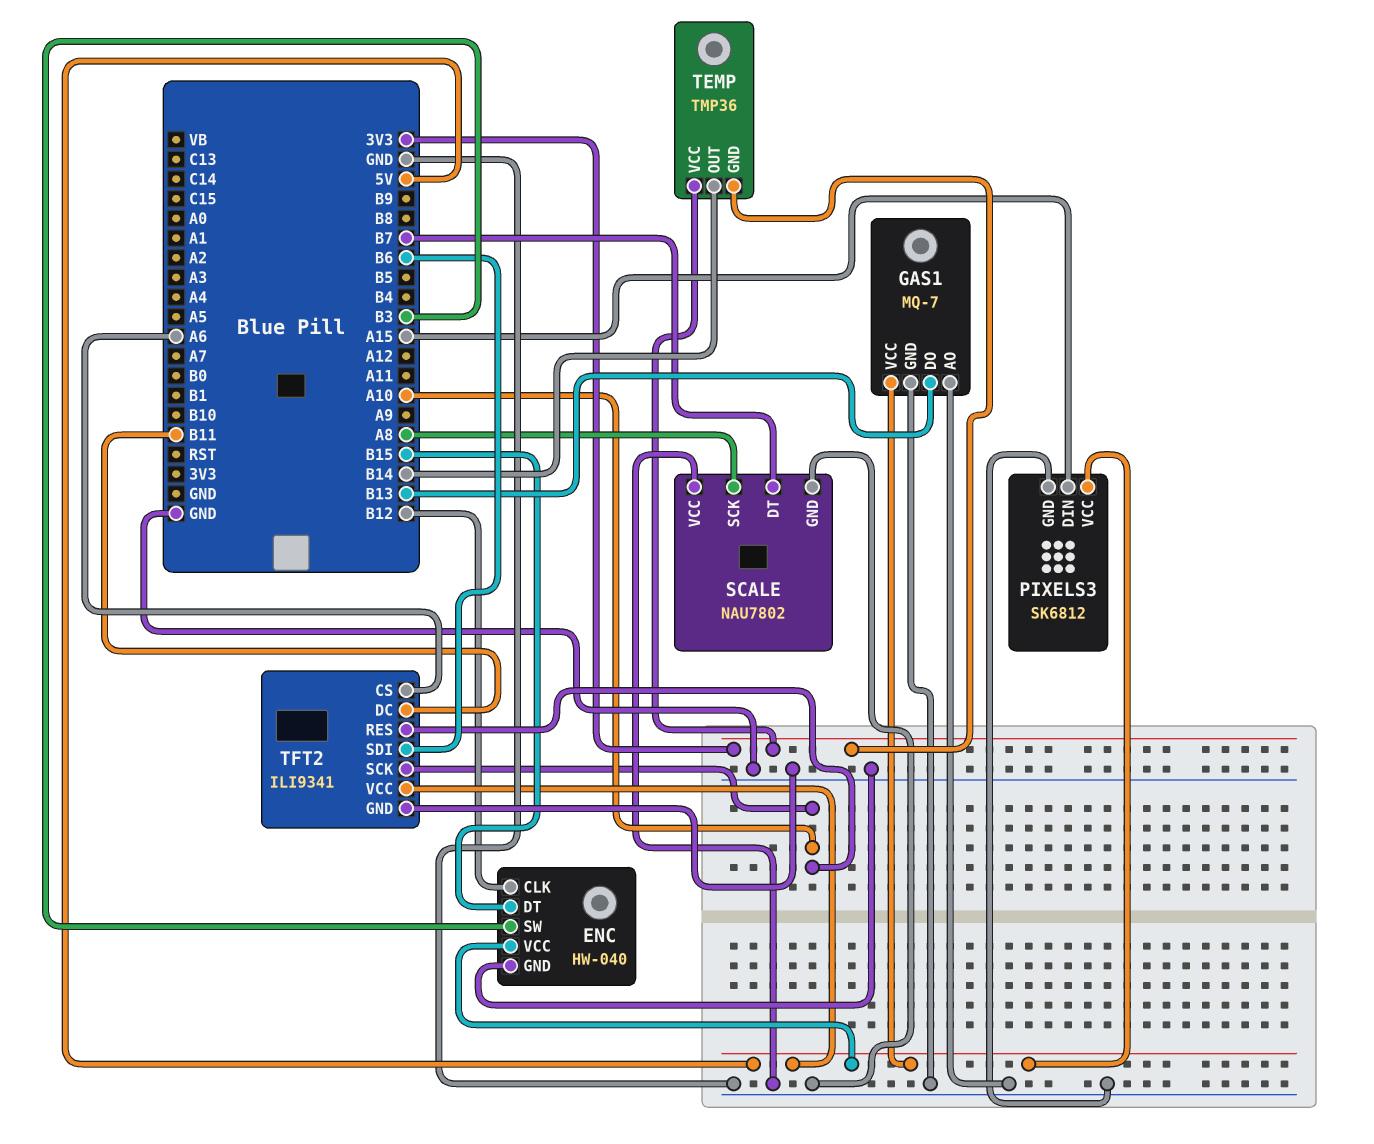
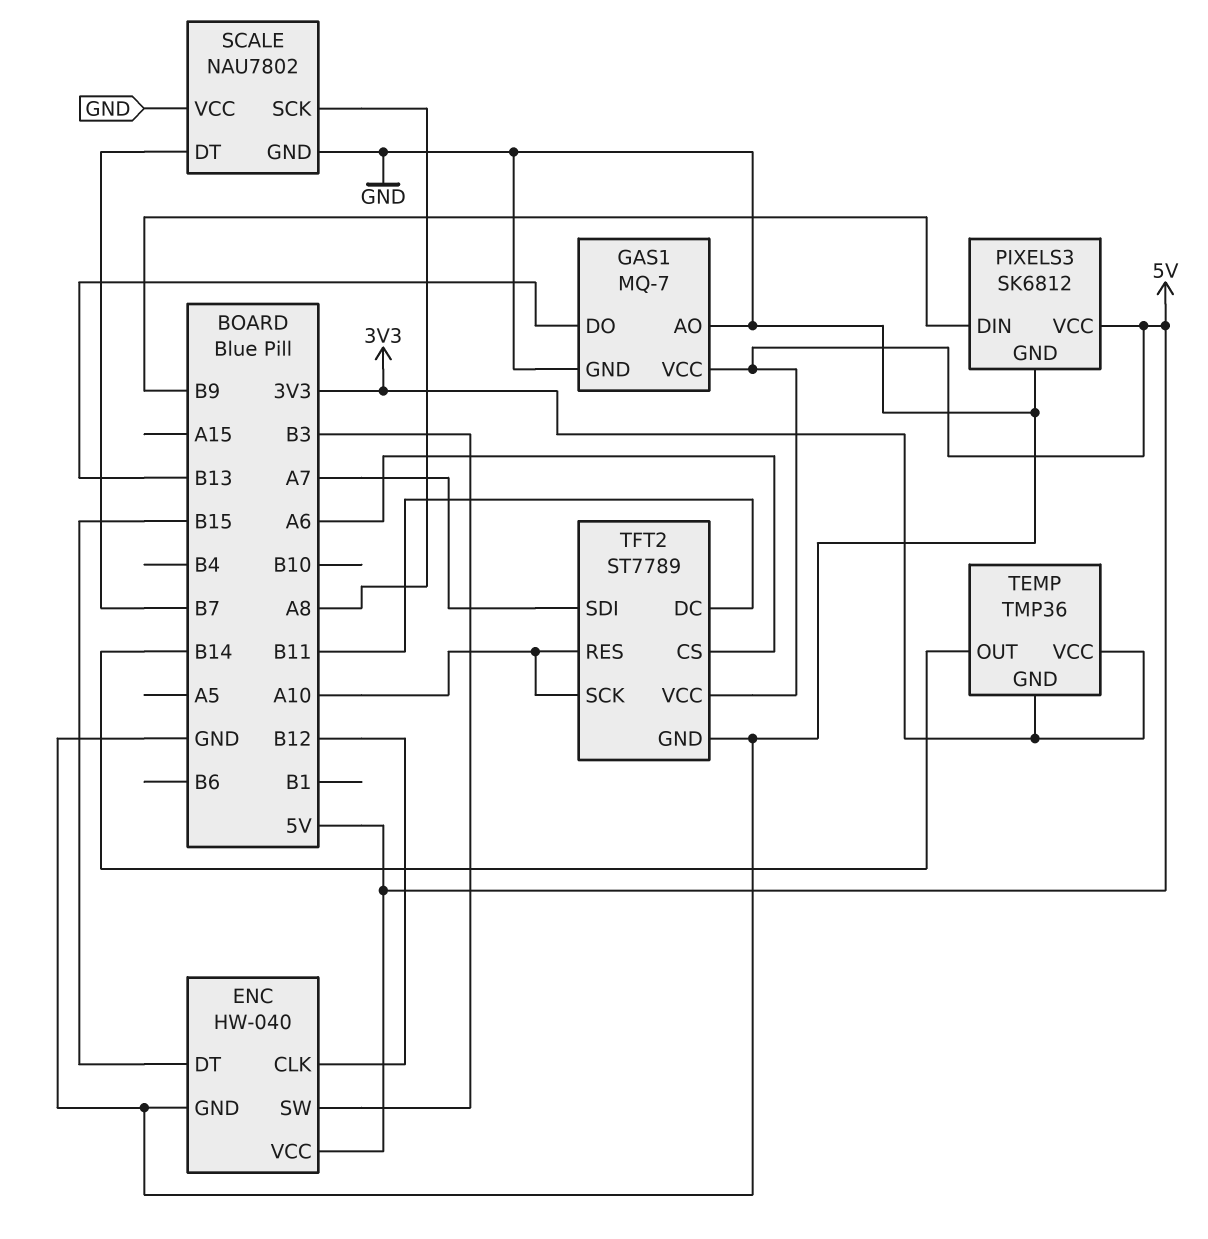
PIXELS3 pin DIN: A15 -> B9
TFT2: ILI9341 -> ST7789
TFT2 pin SDI: B6 -> A7

